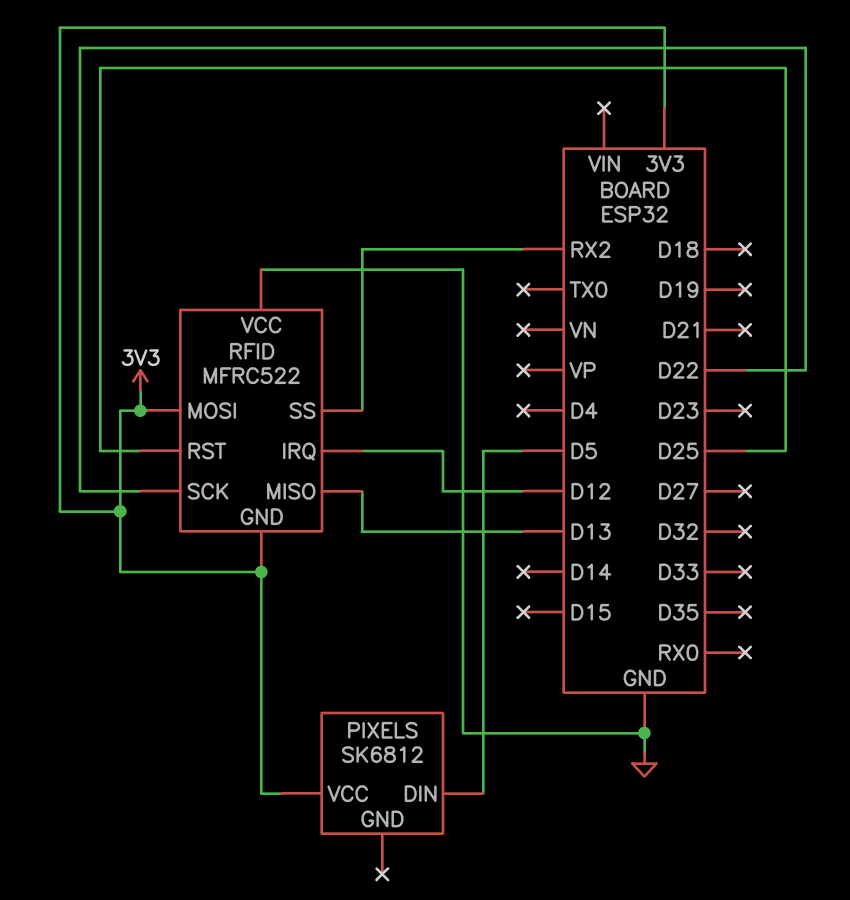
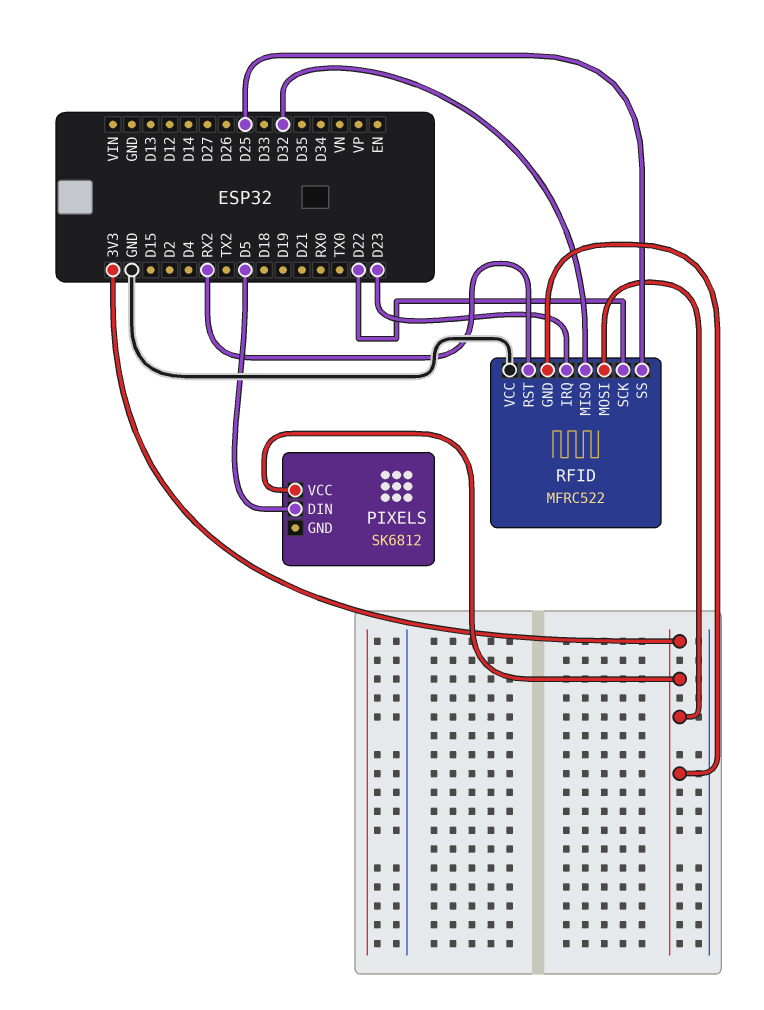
RFID pin IRQ: D12 -> D23
RFID pin MISO: D13 -> D32
RFID pin RST: D25 -> RX2
RFID pin SS: RX2 -> D25

